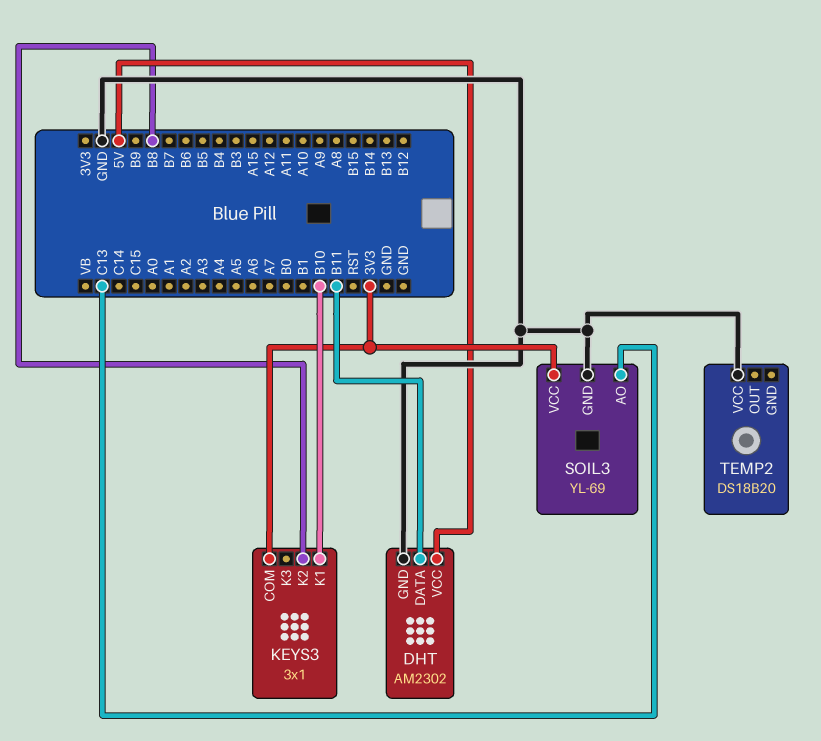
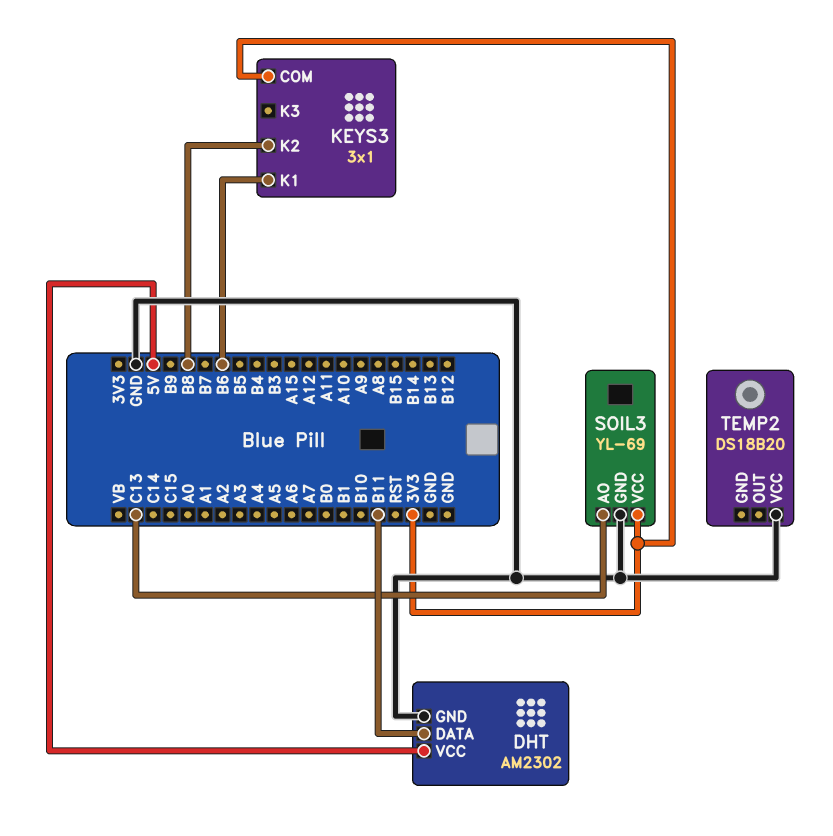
KEYS3 pin K1: B10 -> B6

